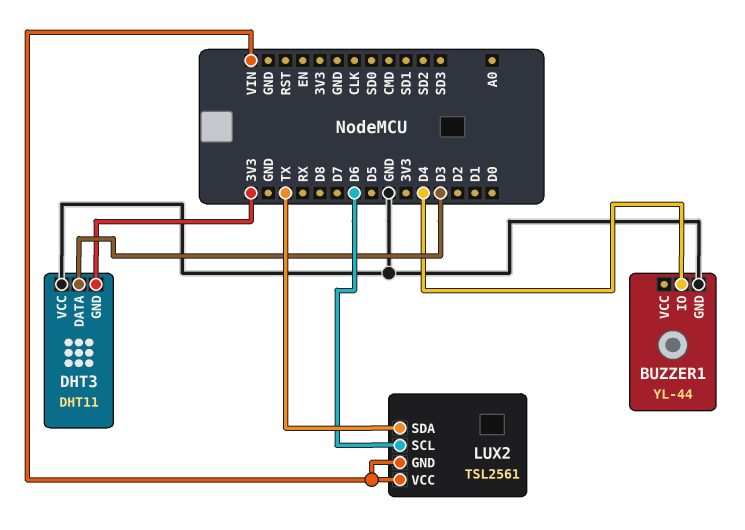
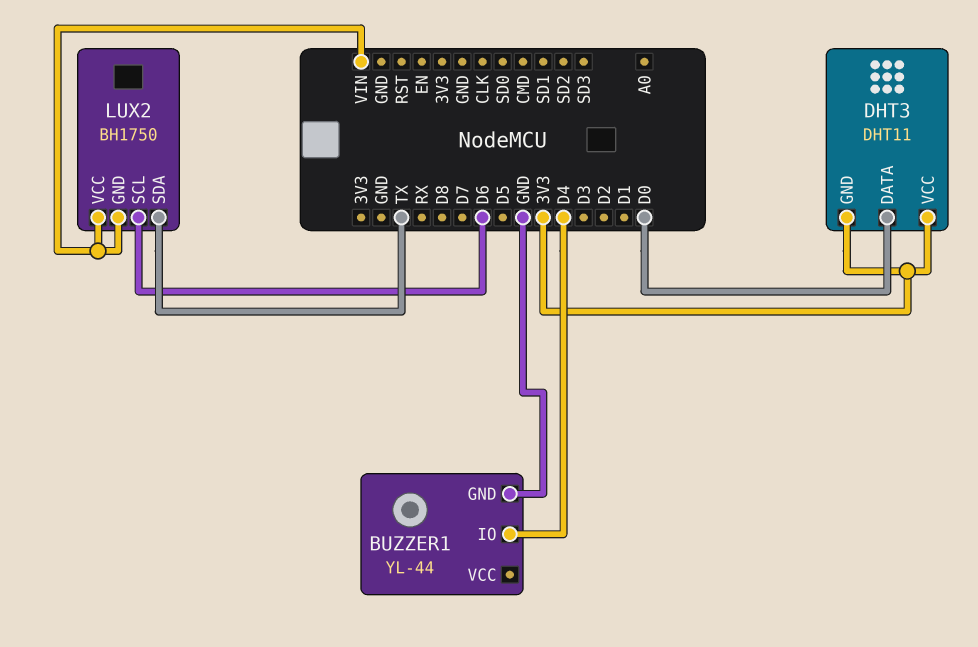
DHT3 pin DATA: D3 -> D0
DHT3 pin VCC: GND -> 3V3
LUX2: TSL2561 -> BH1750

